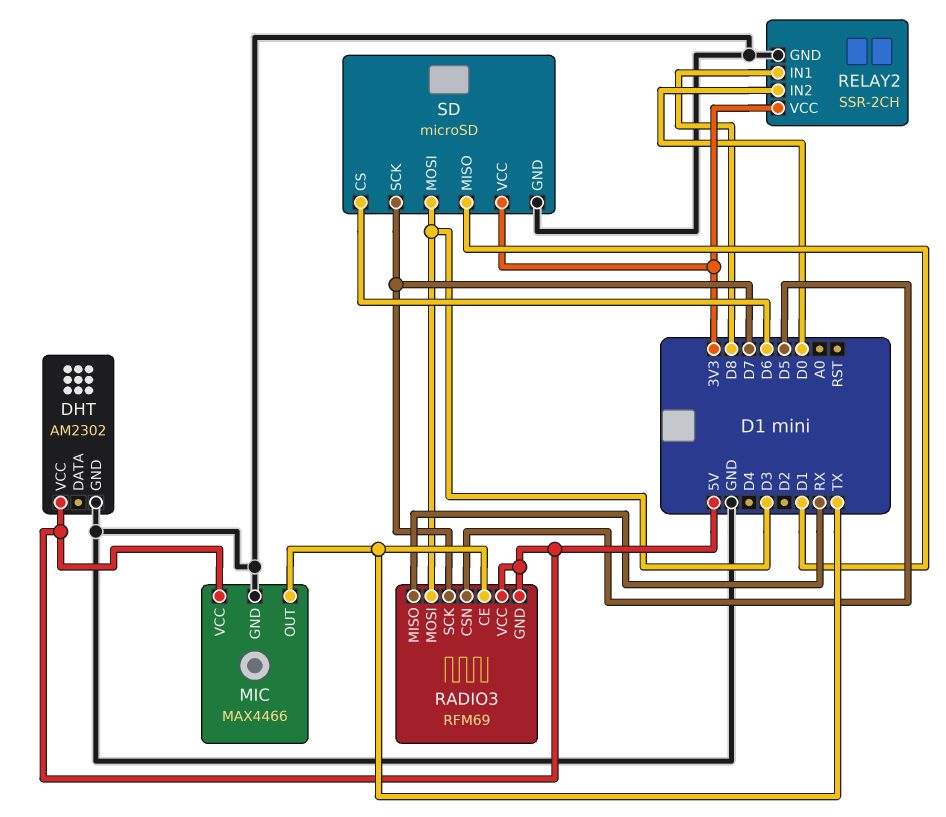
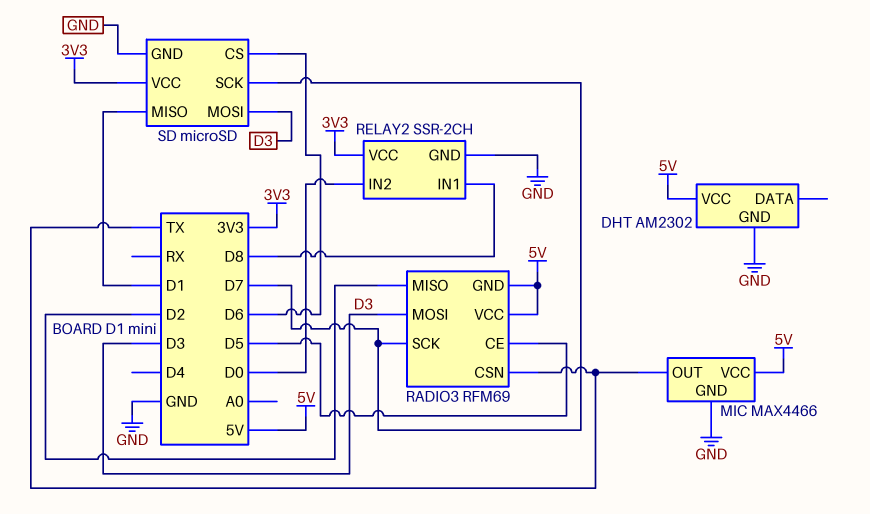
RADIO3 pin CE: TX -> D5
RADIO3 pin CSN: D5 -> TX
RADIO3 pin MISO: RX -> D2

